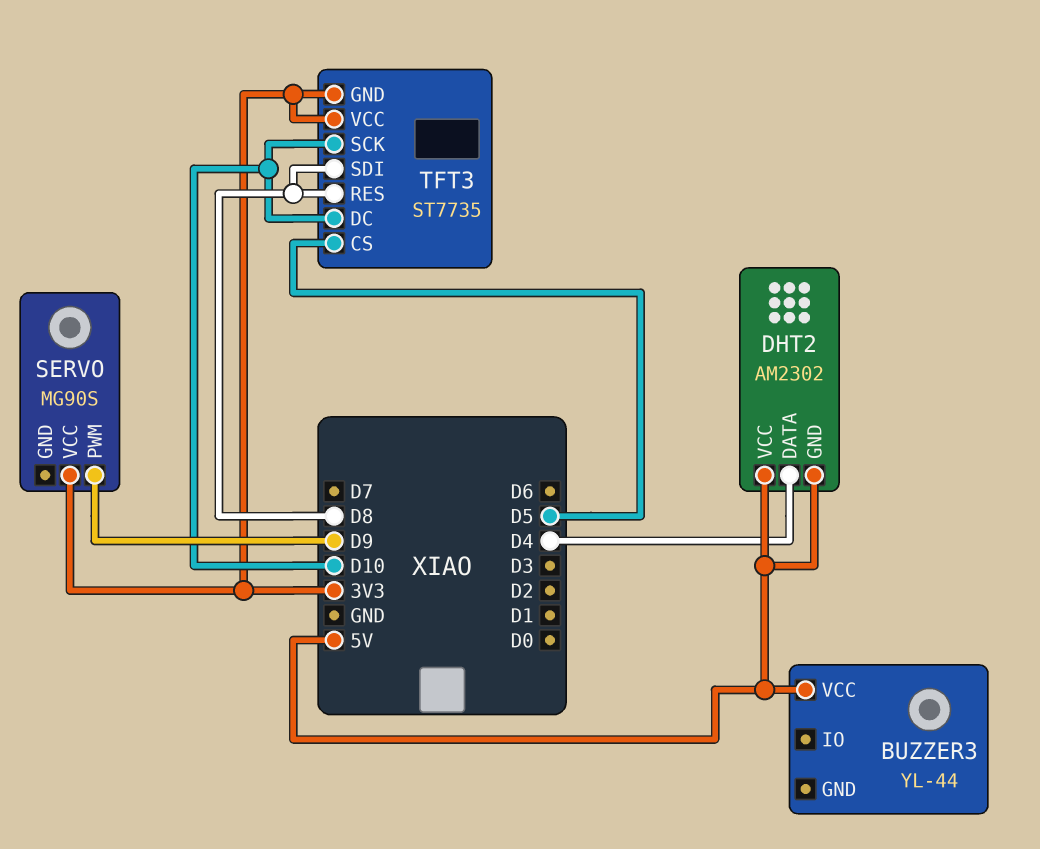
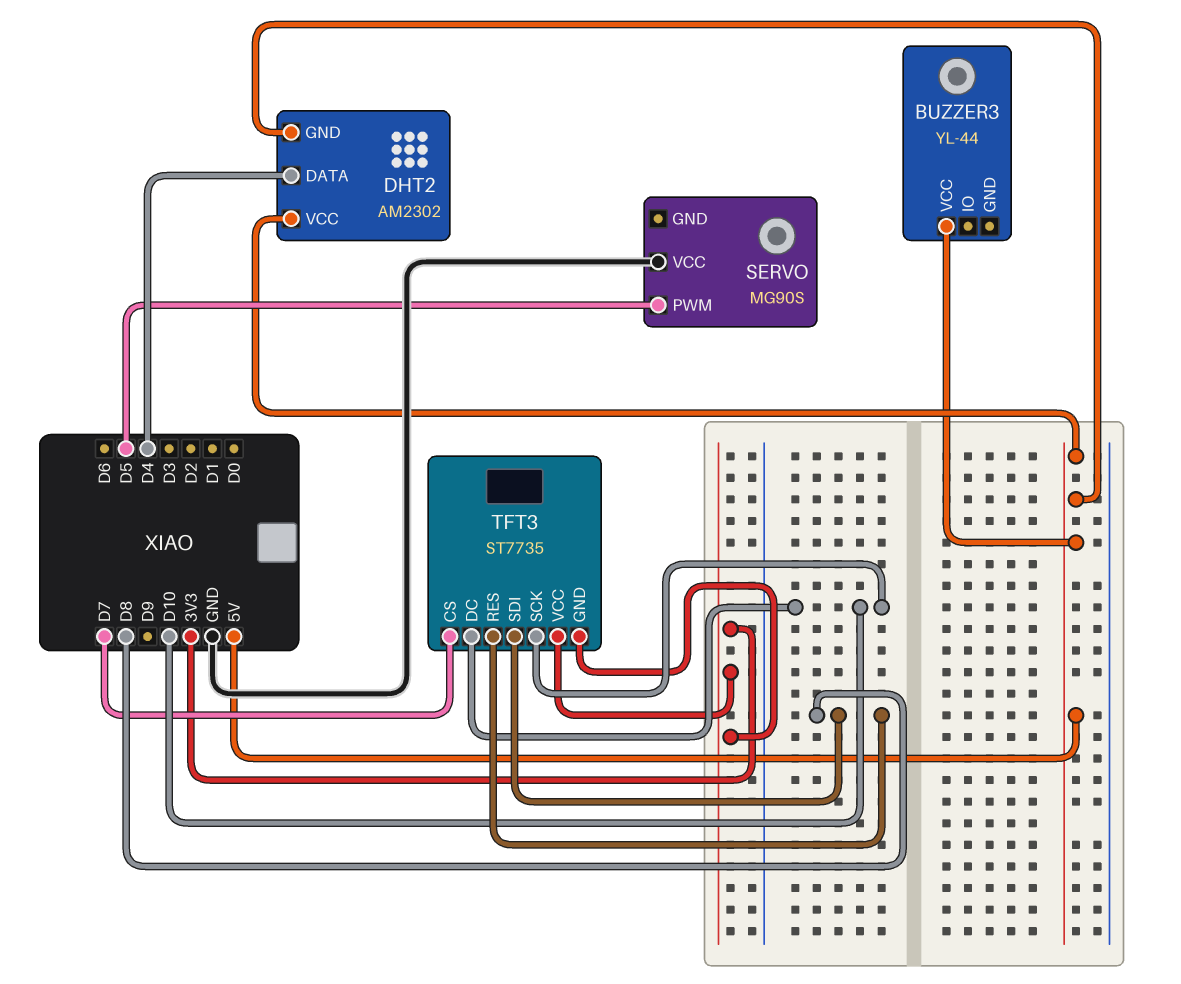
SERVO pin PWM: D9 -> D5
SERVO pin VCC: 3V3 -> GND
TFT3 pin CS: D5 -> D7

